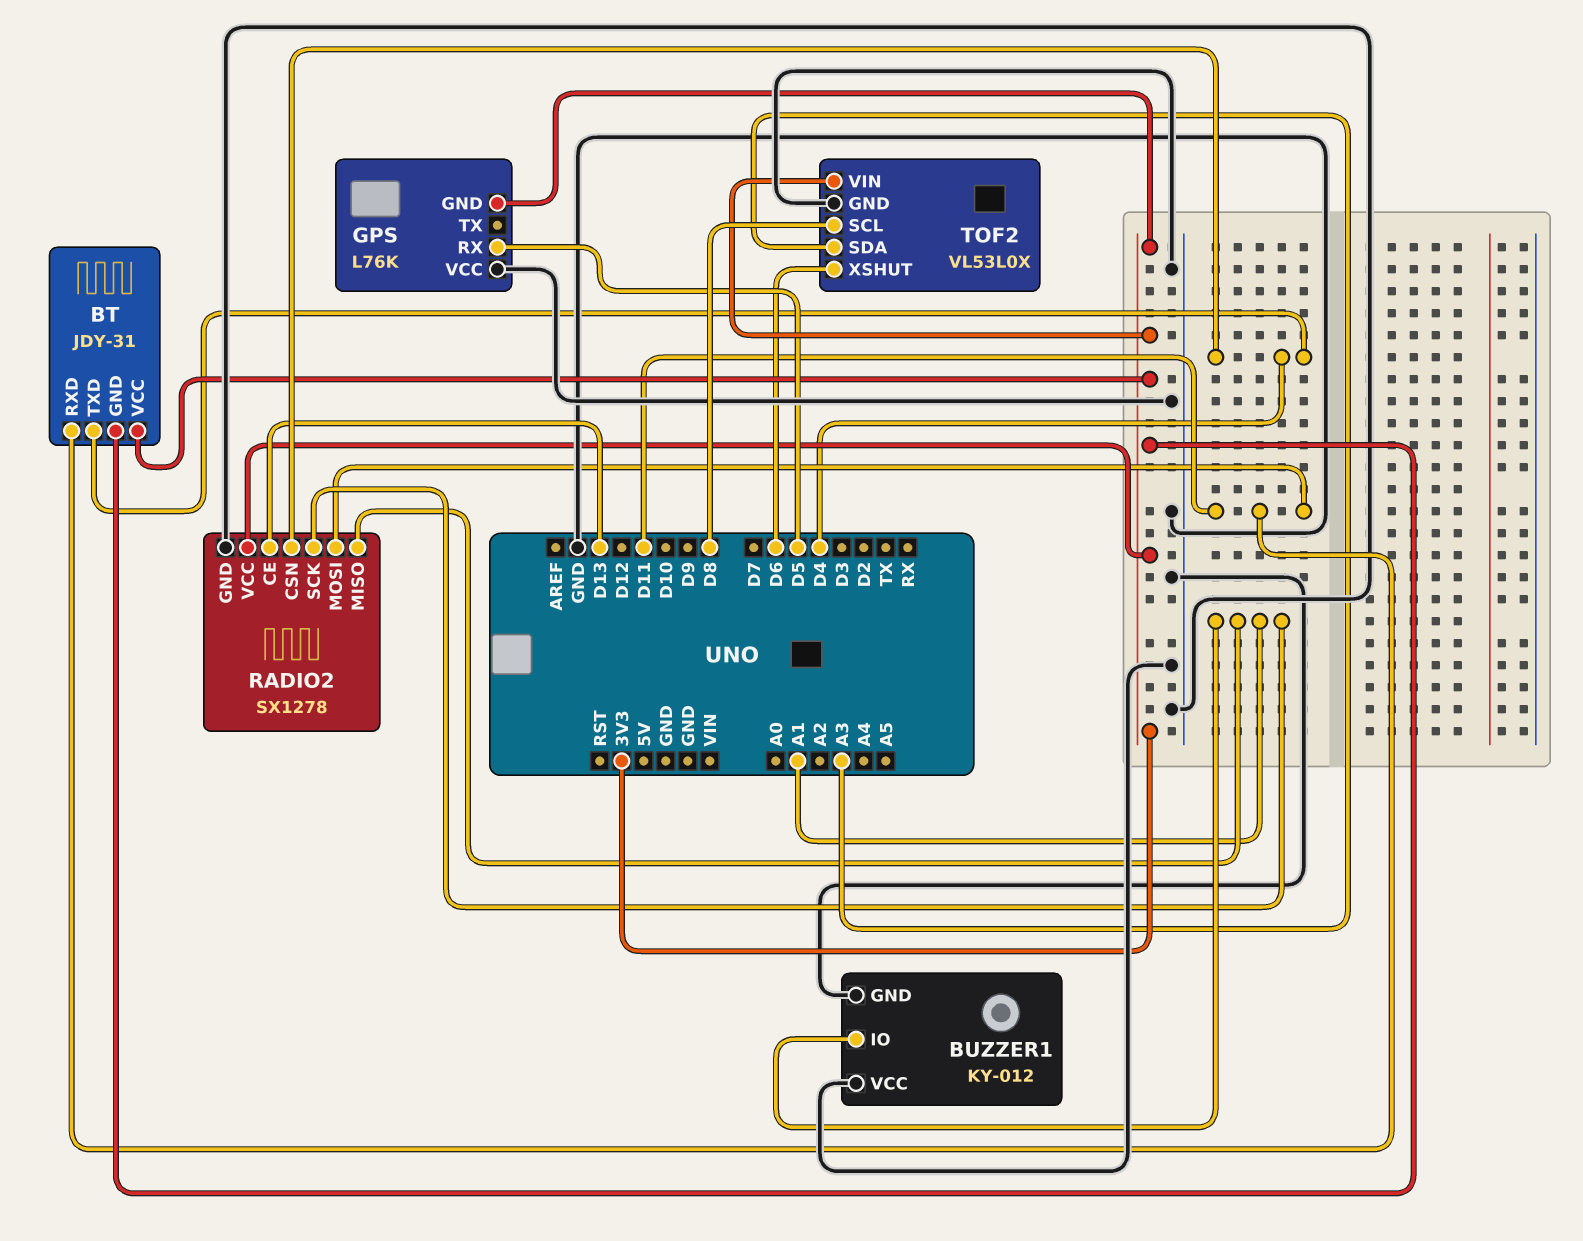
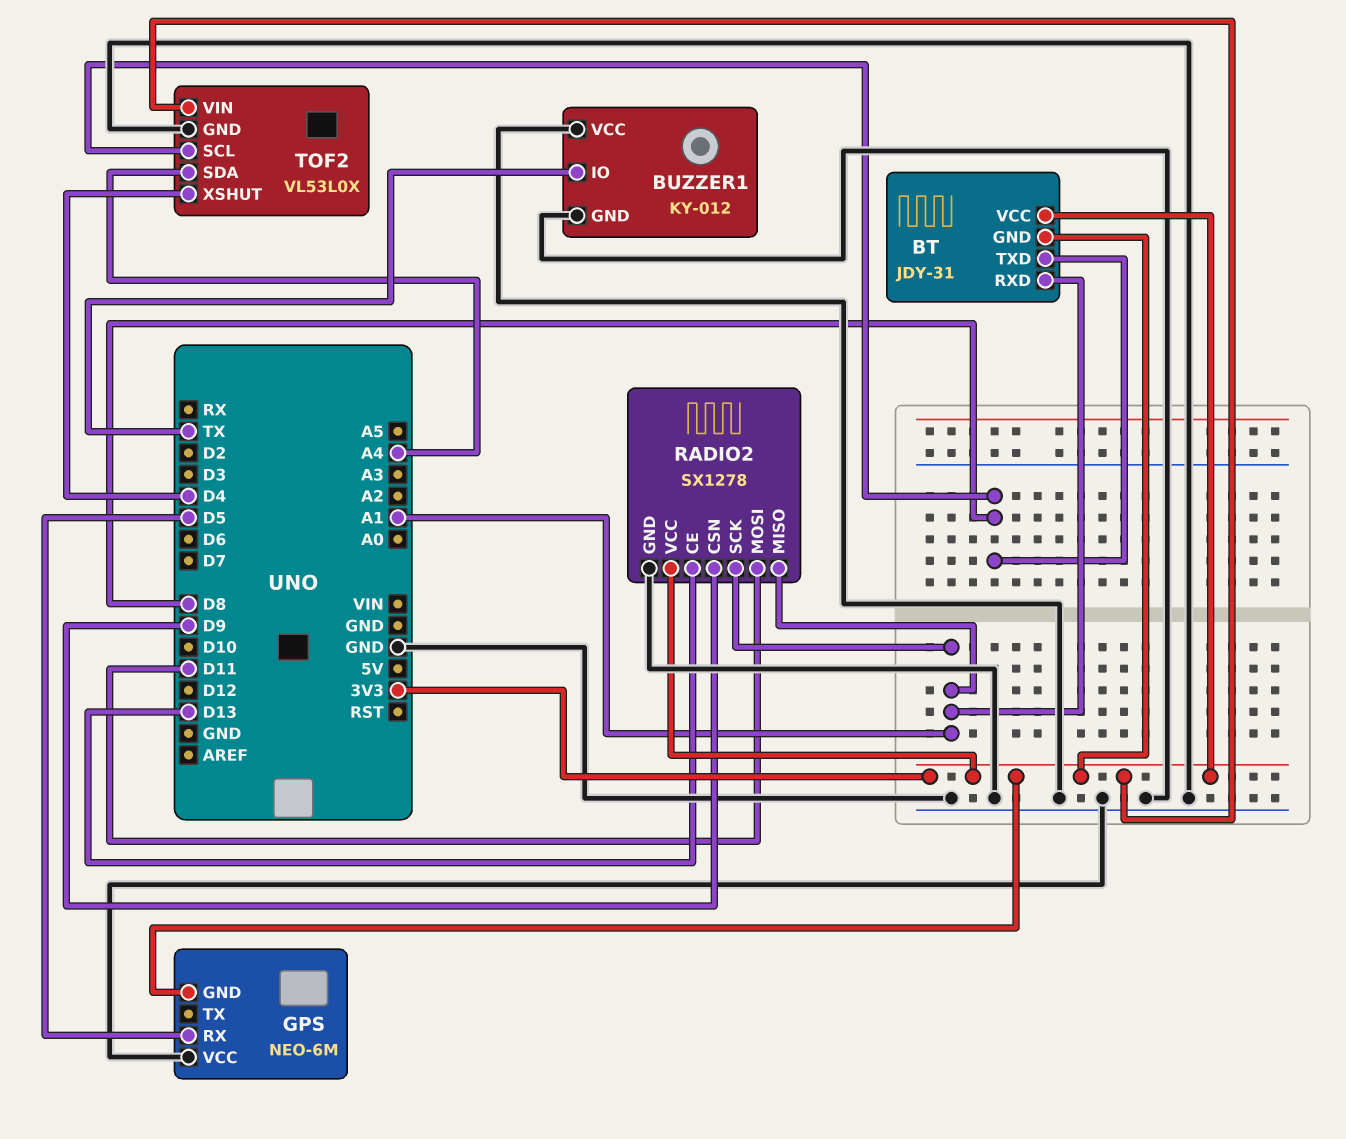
BT pin RXD: D11 -> A1
BT pin TXD: D4 -> D8
BUZZER1 pin IO: A1 -> TX
GPS: L76K -> NEO-6M
RADIO2 pin CSN: D4 -> D9
TOF2 pin SDA: A3 -> A4
TOF2 pin XSHUT: D6 -> D4

